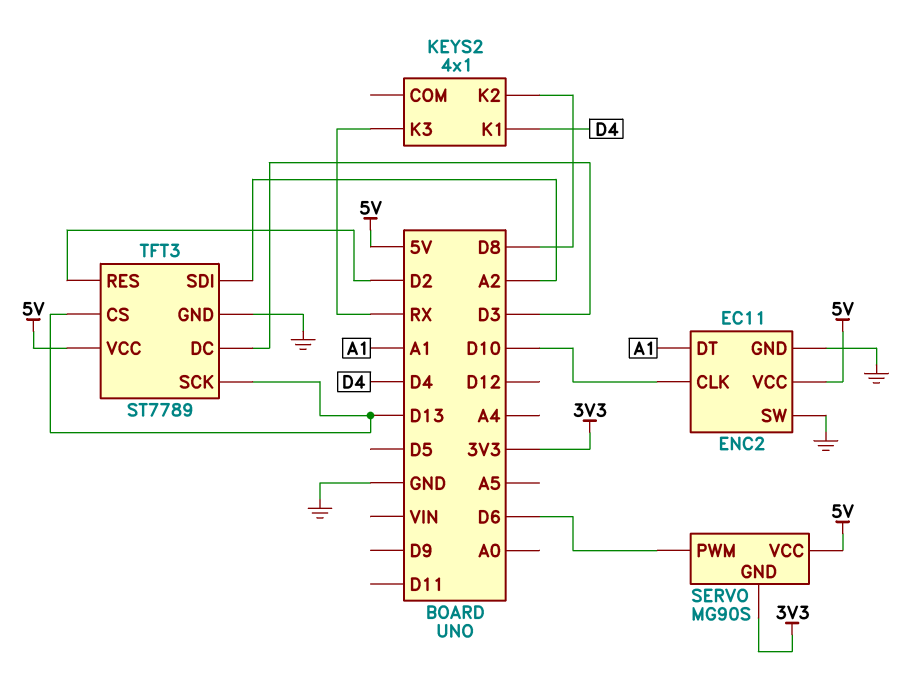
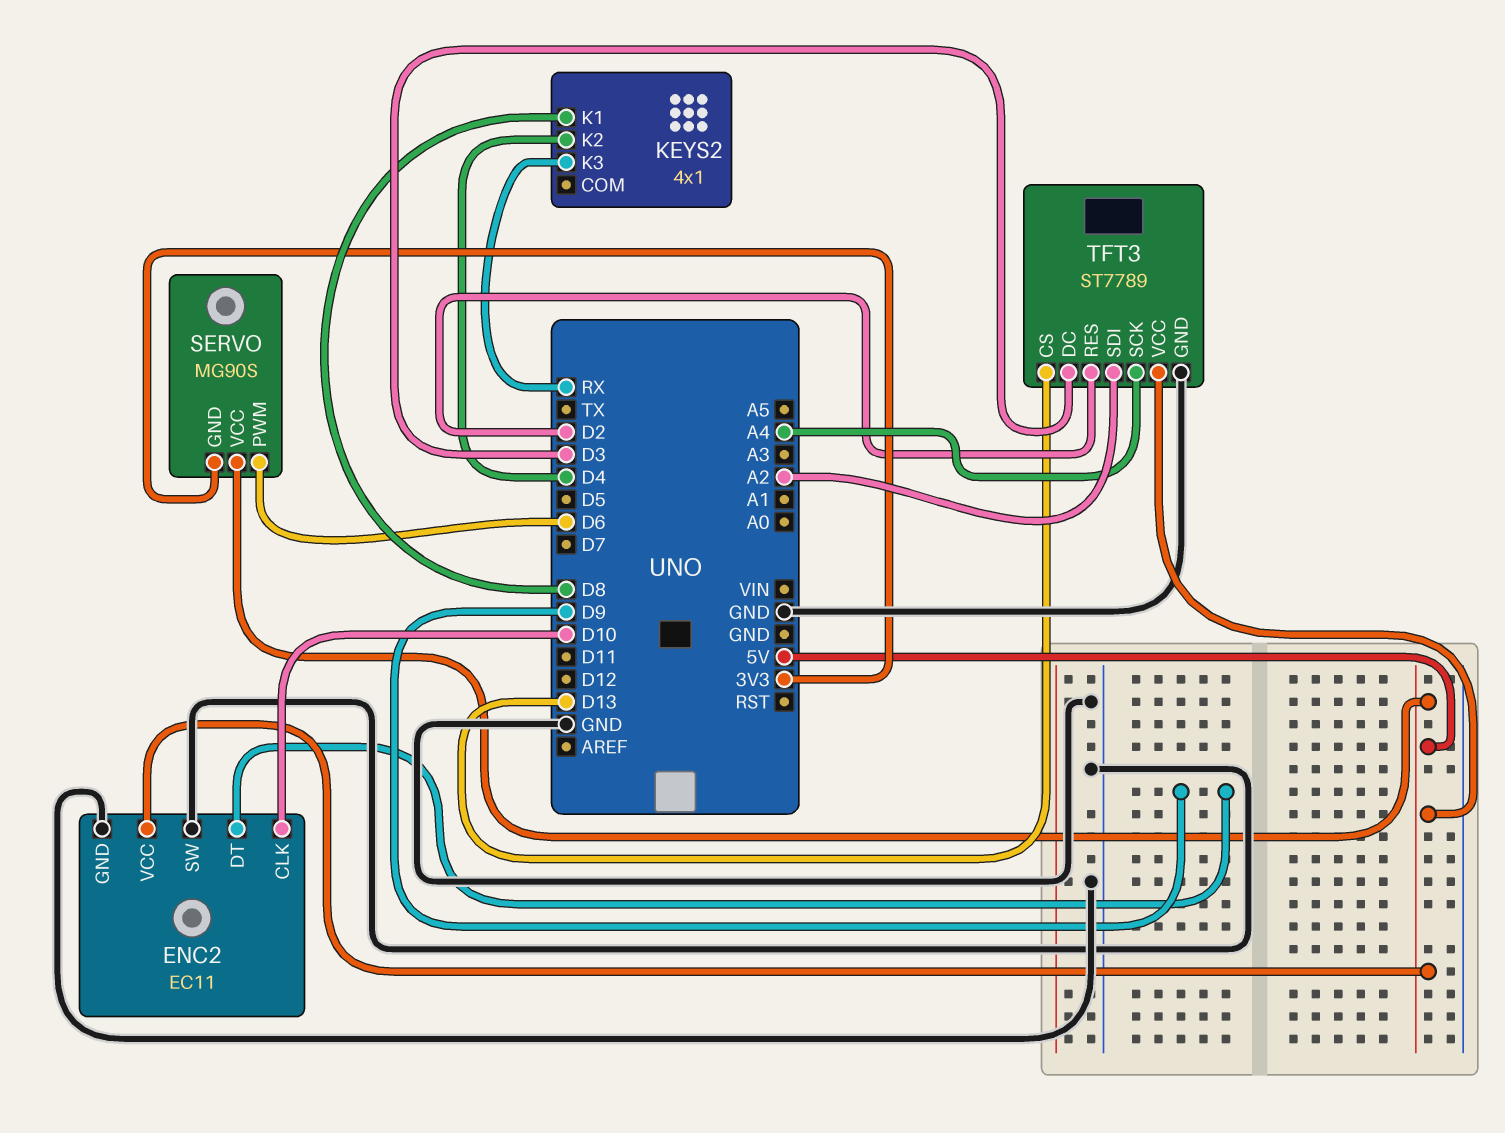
ENC2 pin DT: A1 -> D9
KEYS2 pin K1: D4 -> D8
KEYS2 pin K2: D8 -> D4
TFT3 pin SCK: D13 -> A4

